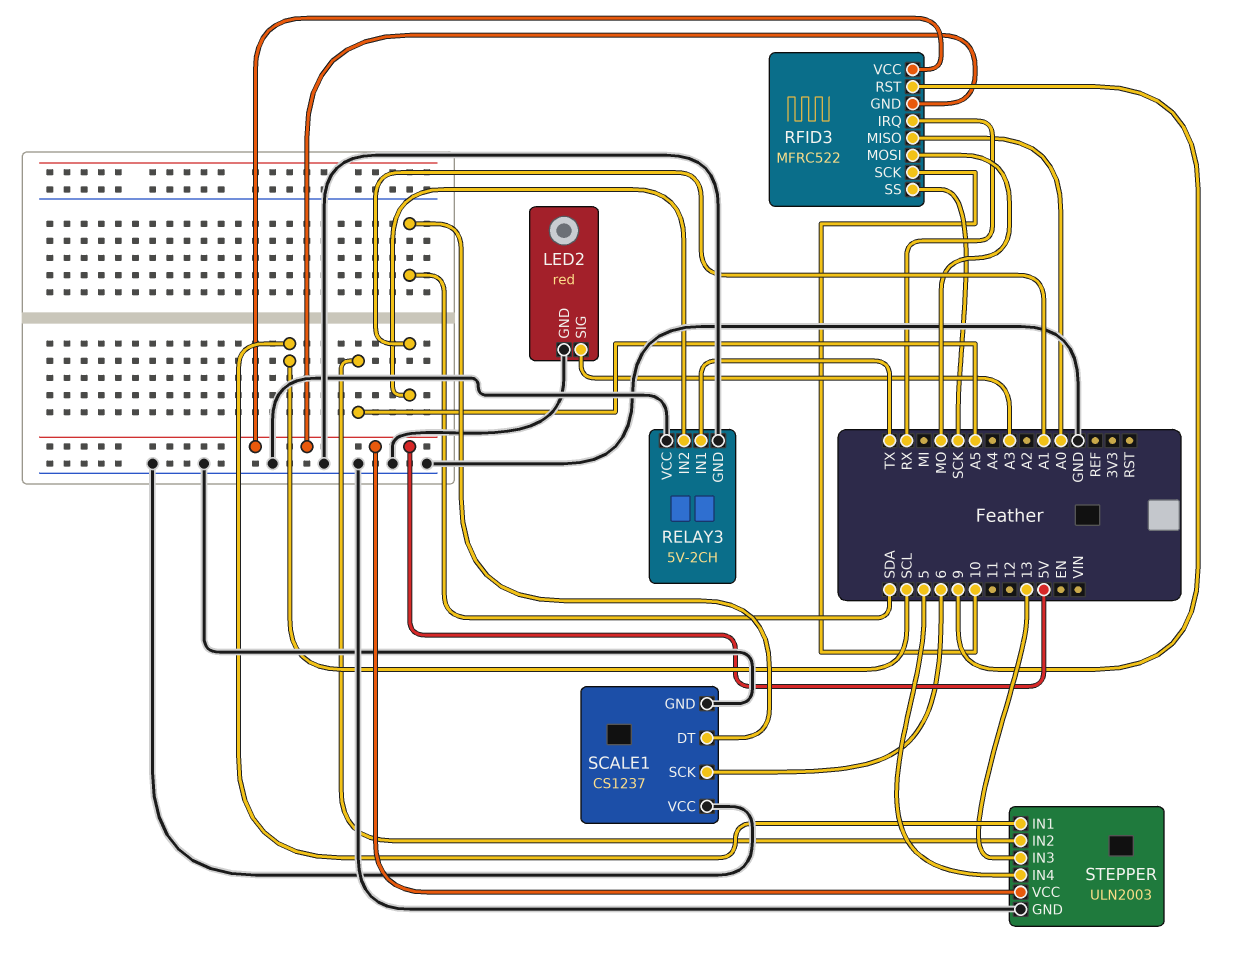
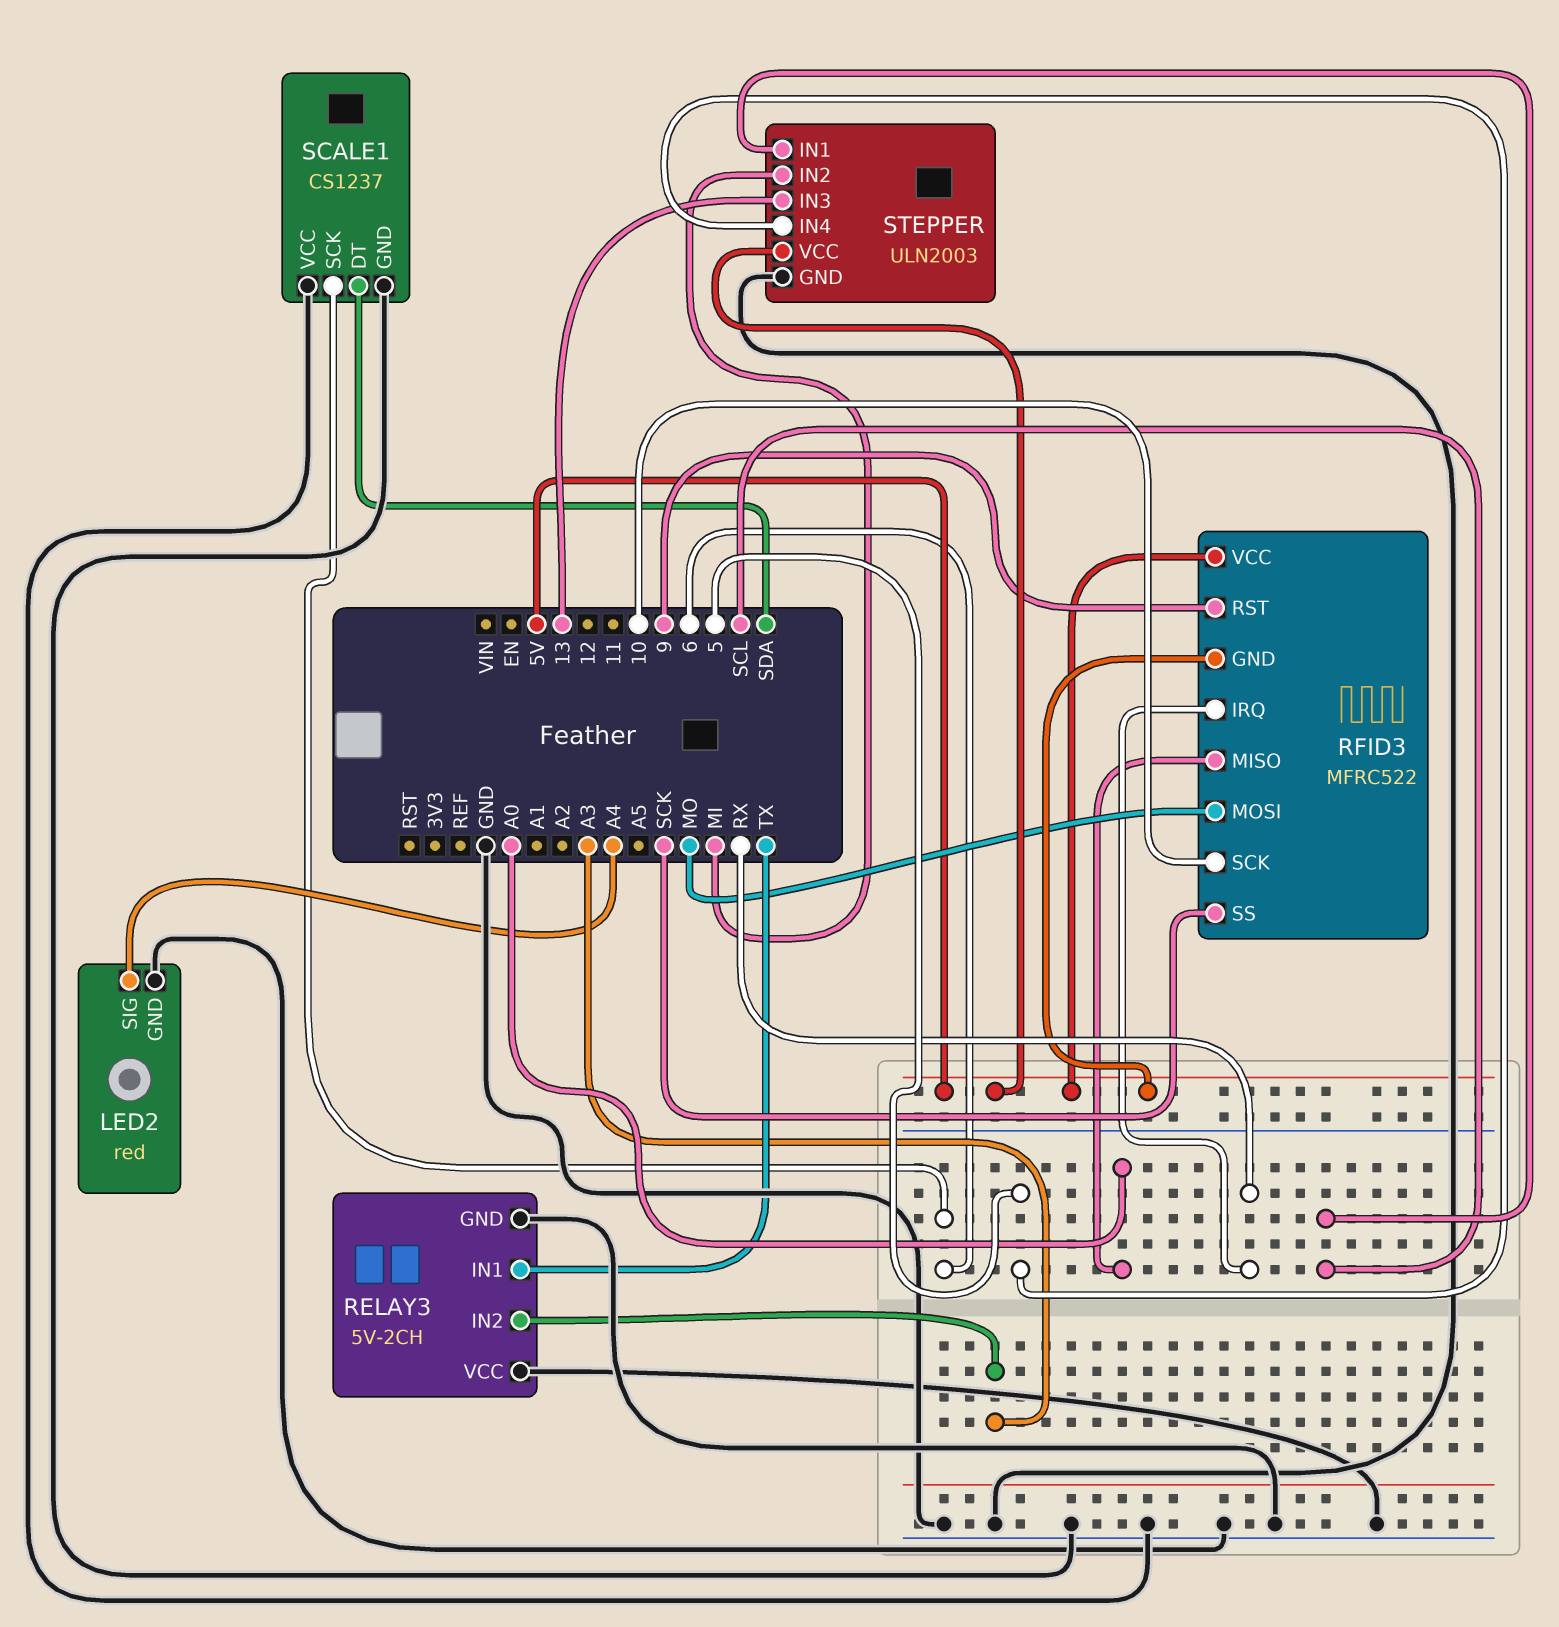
LED2 pin SIG: A3 -> A4
RELAY3 pin IN2: A1 -> A3
STEPPER pin IN2: A5 -> MI

